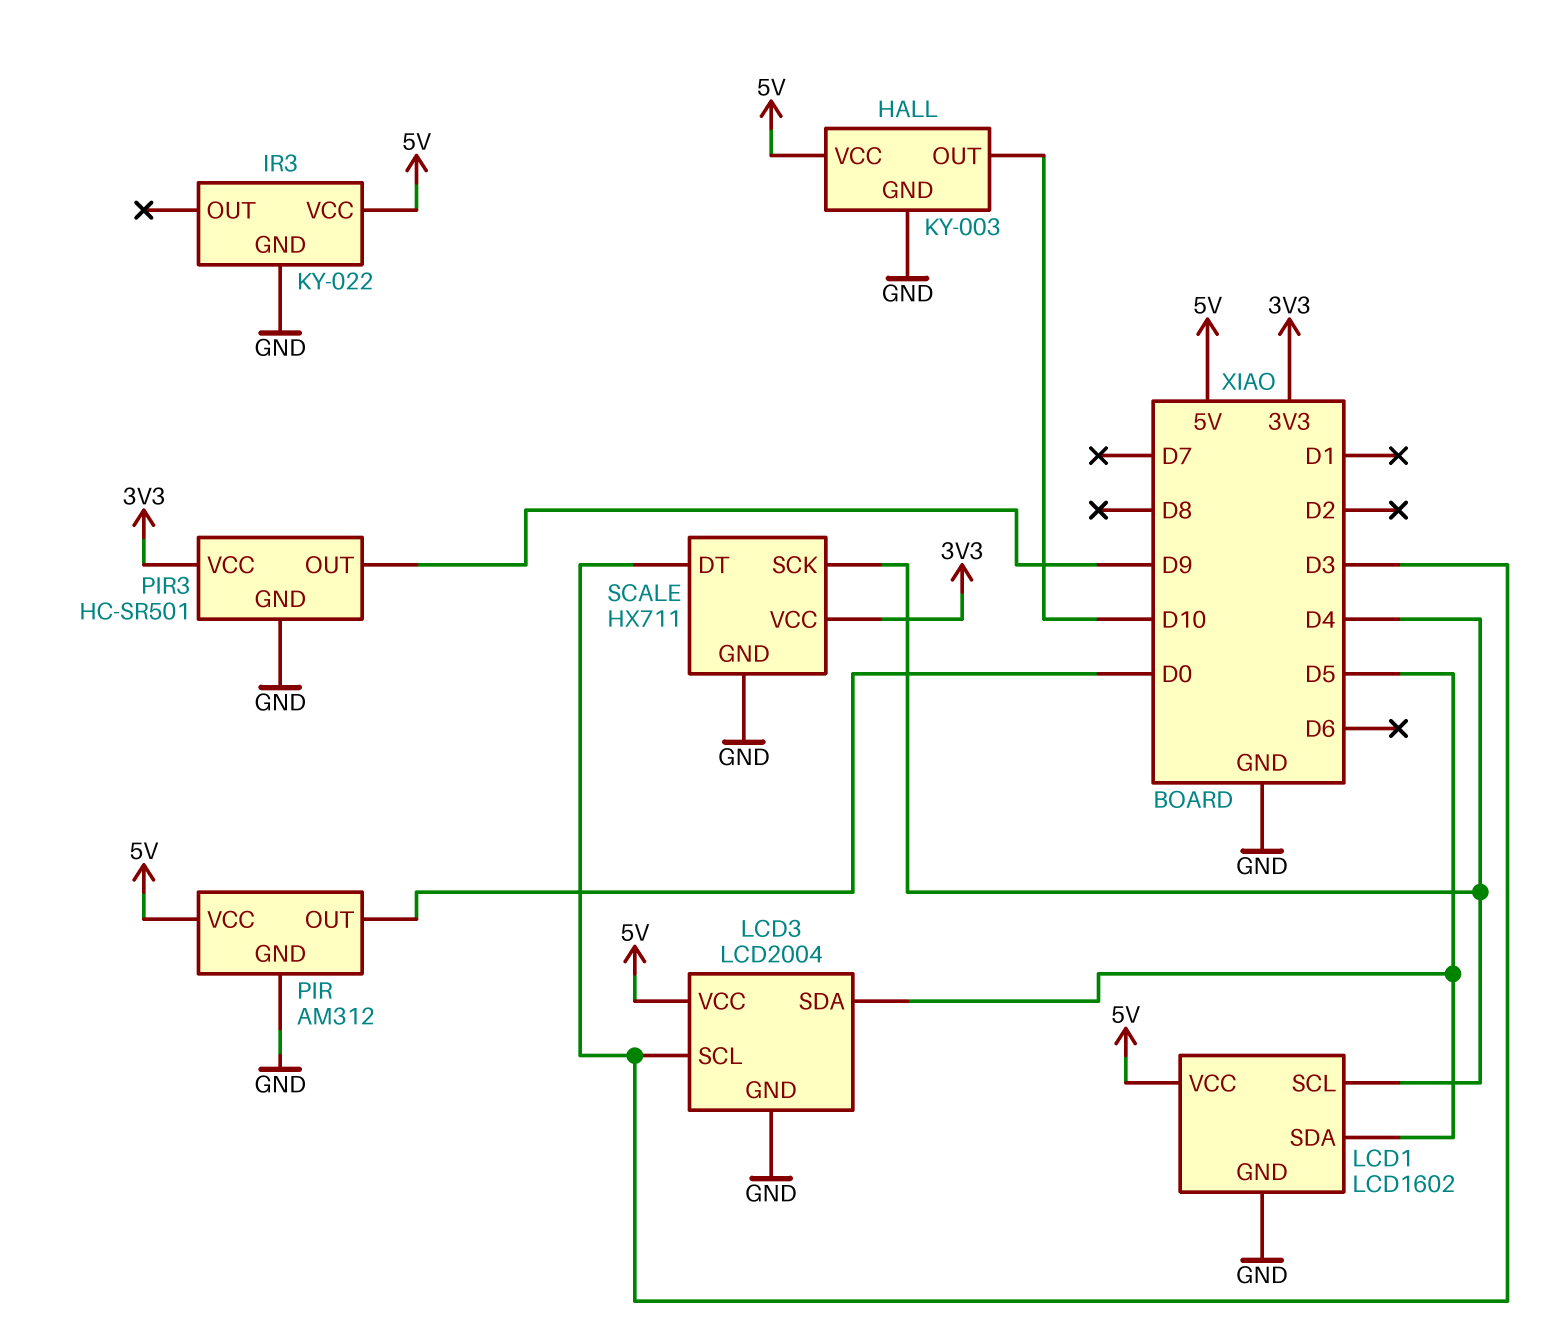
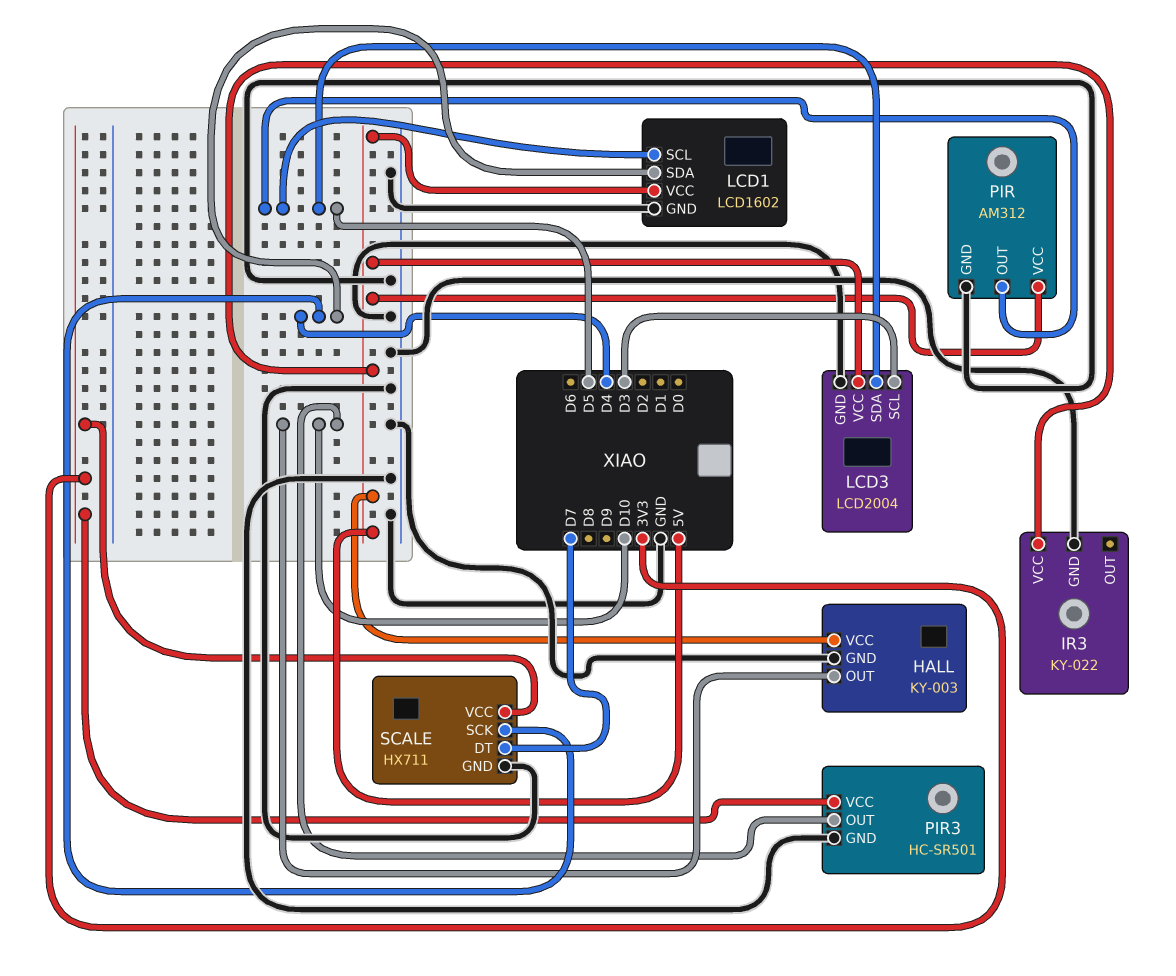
LCD1 pin SCL: D4 -> D5
LCD1 pin SDA: D5 -> D4
PIR pin OUT: D0 -> D5
PIR3 pin OUT: D9 -> D10
SCALE pin DT: D3 -> D7

